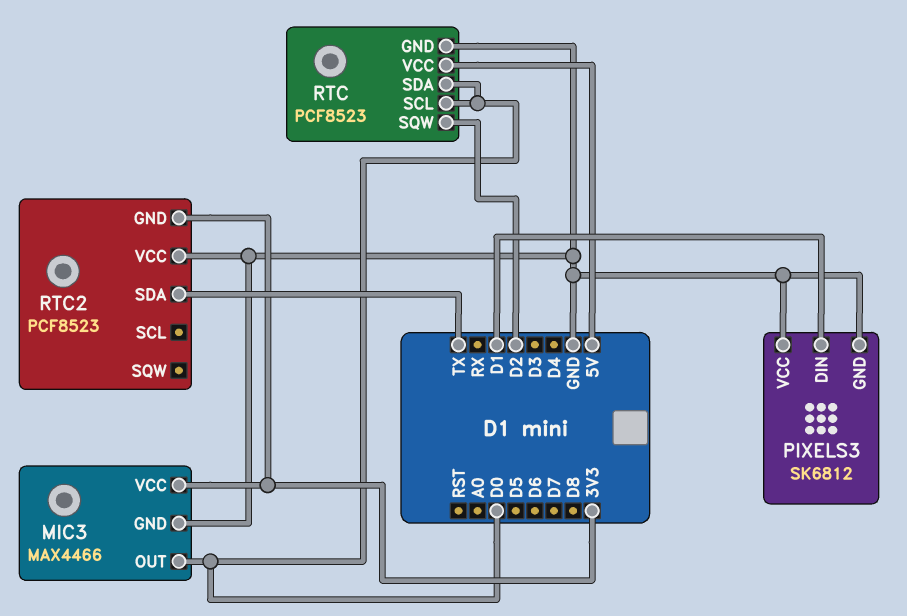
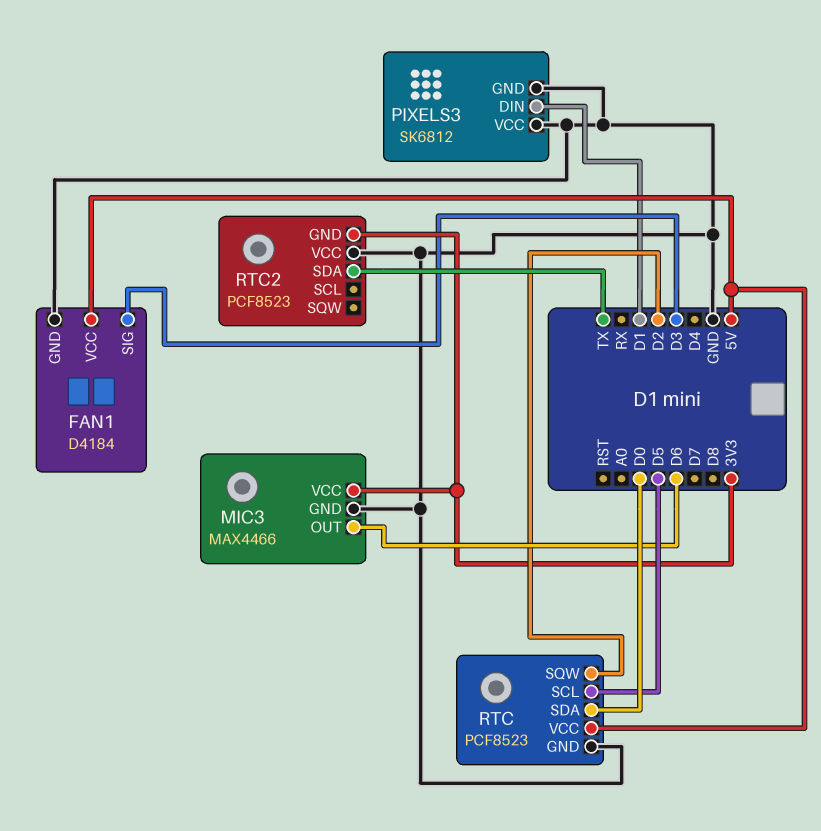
FAN1: none -> D4184
FAN1 pin GND: none -> GND
FAN1 pin SIG: none -> D3
FAN1 pin VCC: none -> 5V
MIC3 pin OUT: D0 -> D6
RTC pin SCL: D0 -> D5

